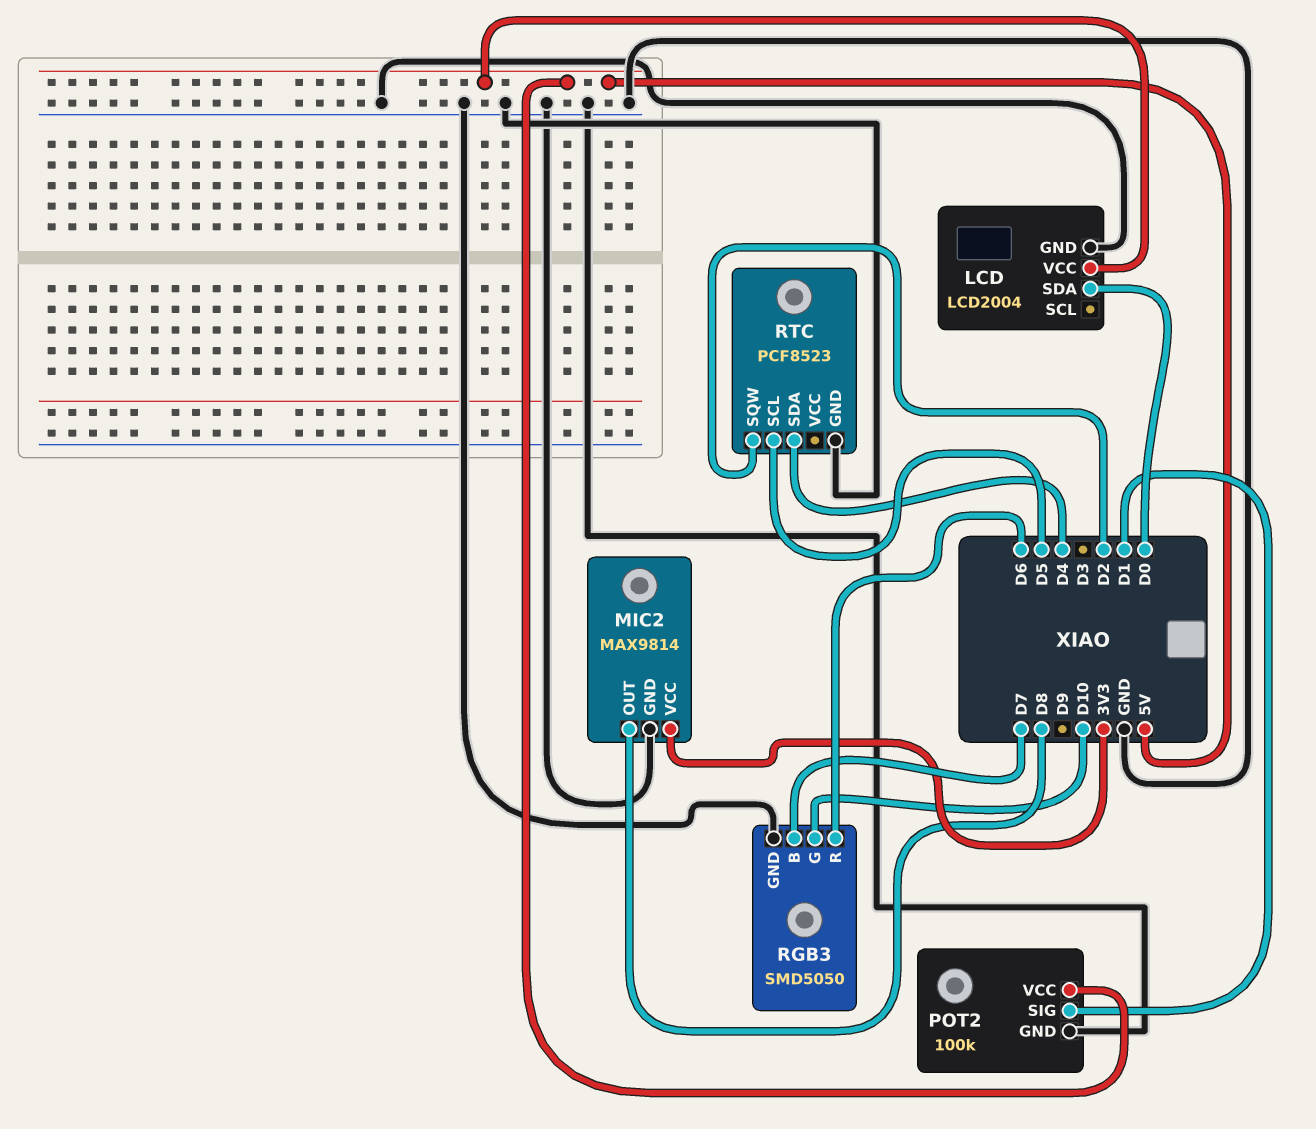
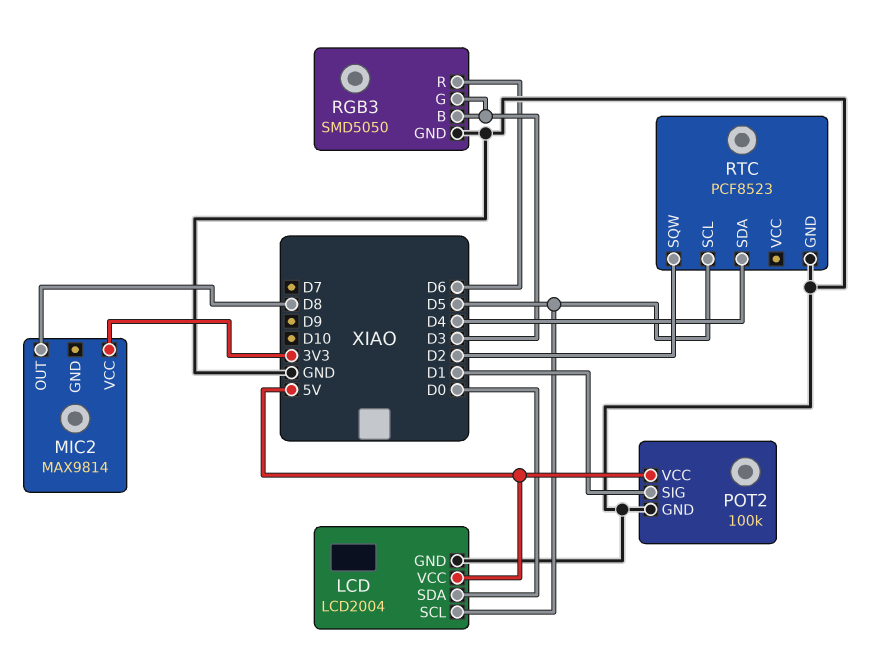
LCD pin SCL: none -> D5
MIC2 pin GND: GND -> none
RGB3 pin B: D7 -> D3
RGB3 pin G: D10 -> D3

